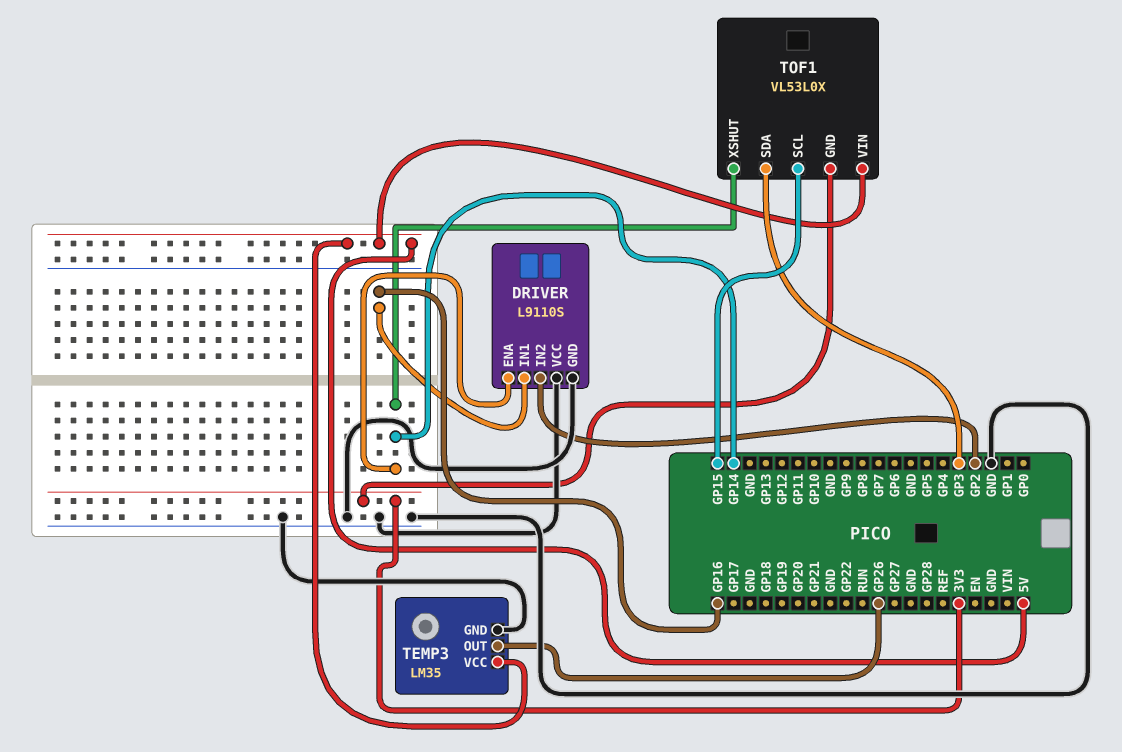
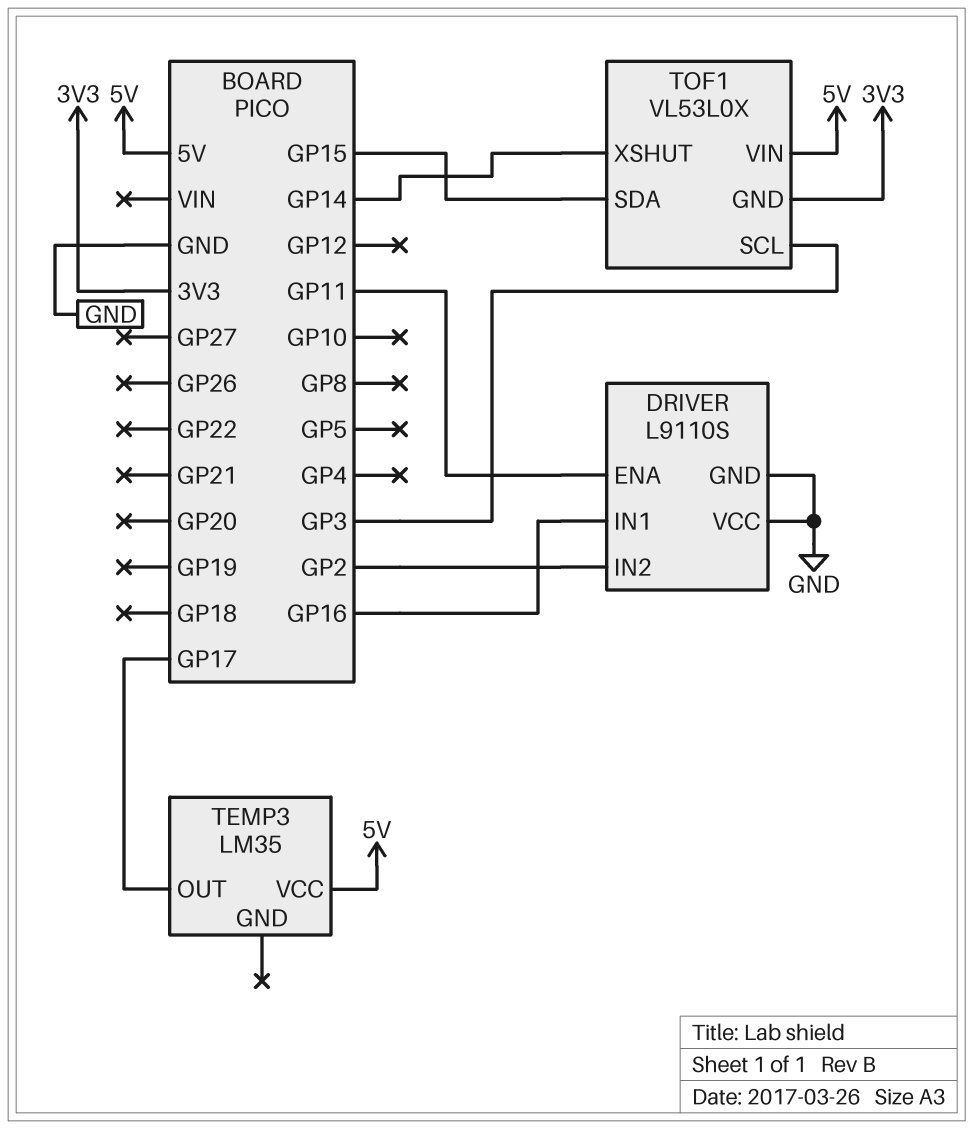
DRIVER pin ENA: GP14 -> GP11
TEMP3 pin GND: GND -> none
TEMP3 pin OUT: GP26 -> GP17
TOF1 pin SCL: GP15 -> GP3
TOF1 pin SDA: GP3 -> GP15

